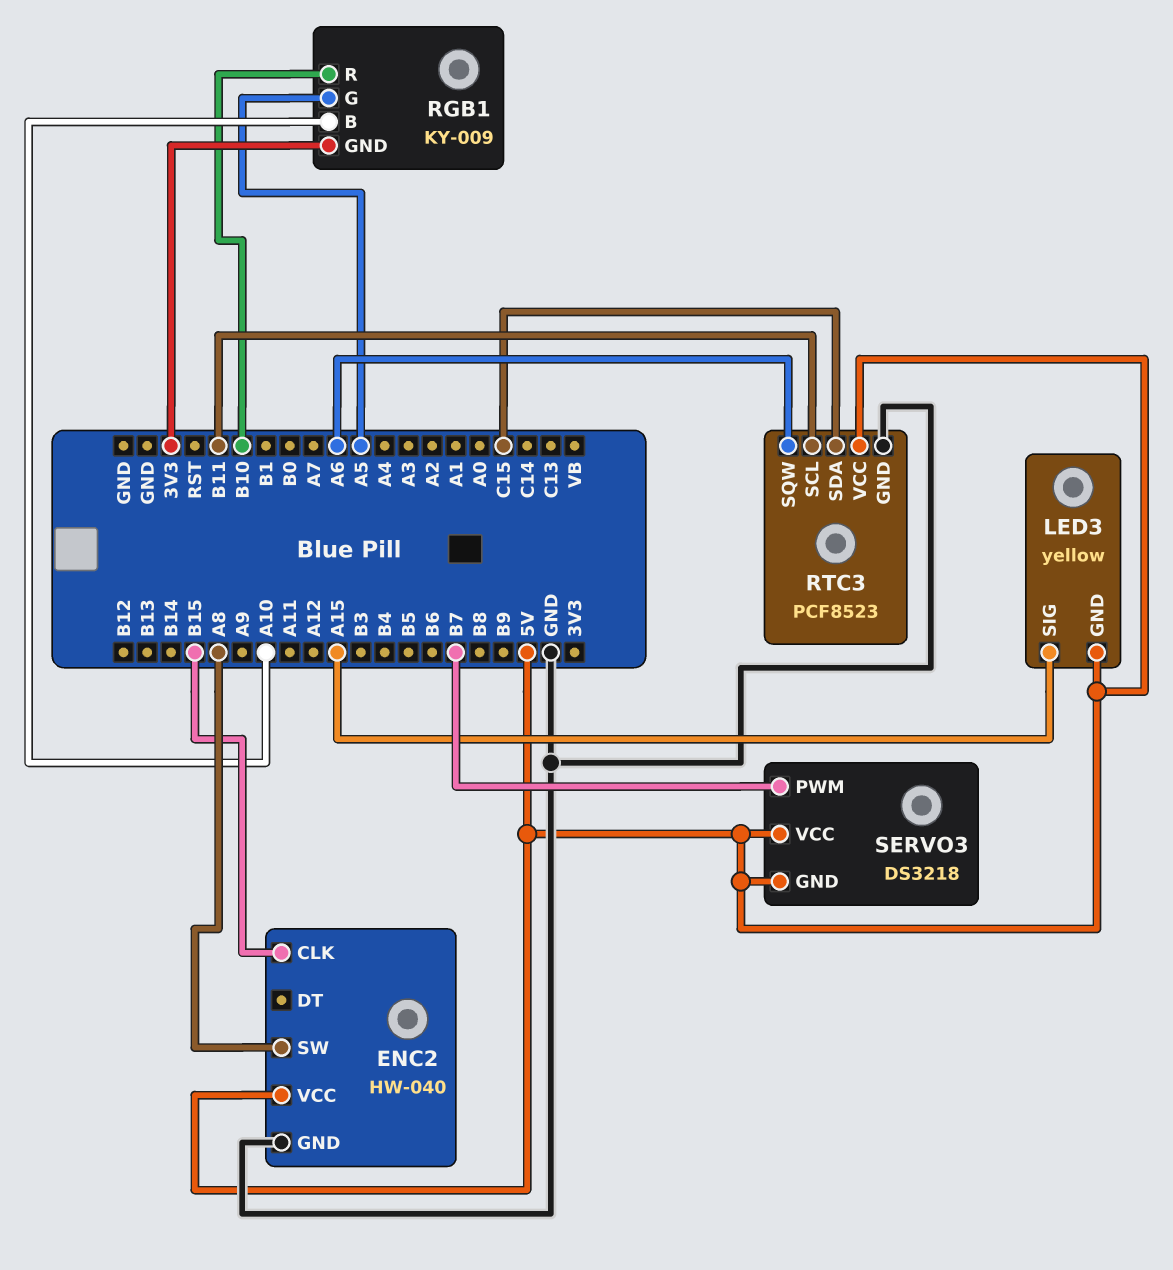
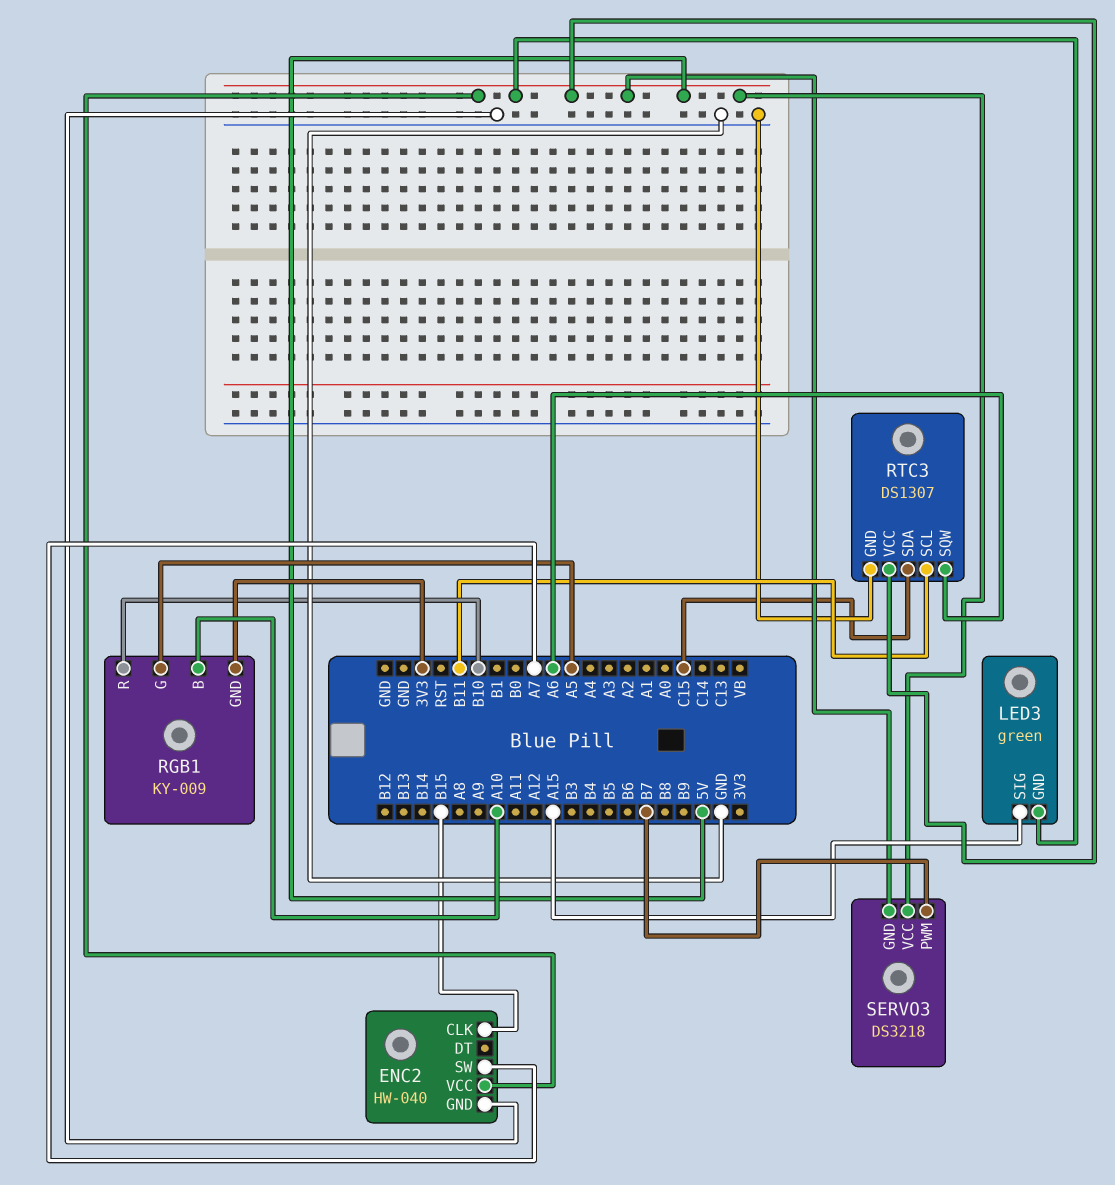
ENC2 pin SW: A8 -> A7
LED3: yellow -> green
RTC3: PCF8523 -> DS1307

